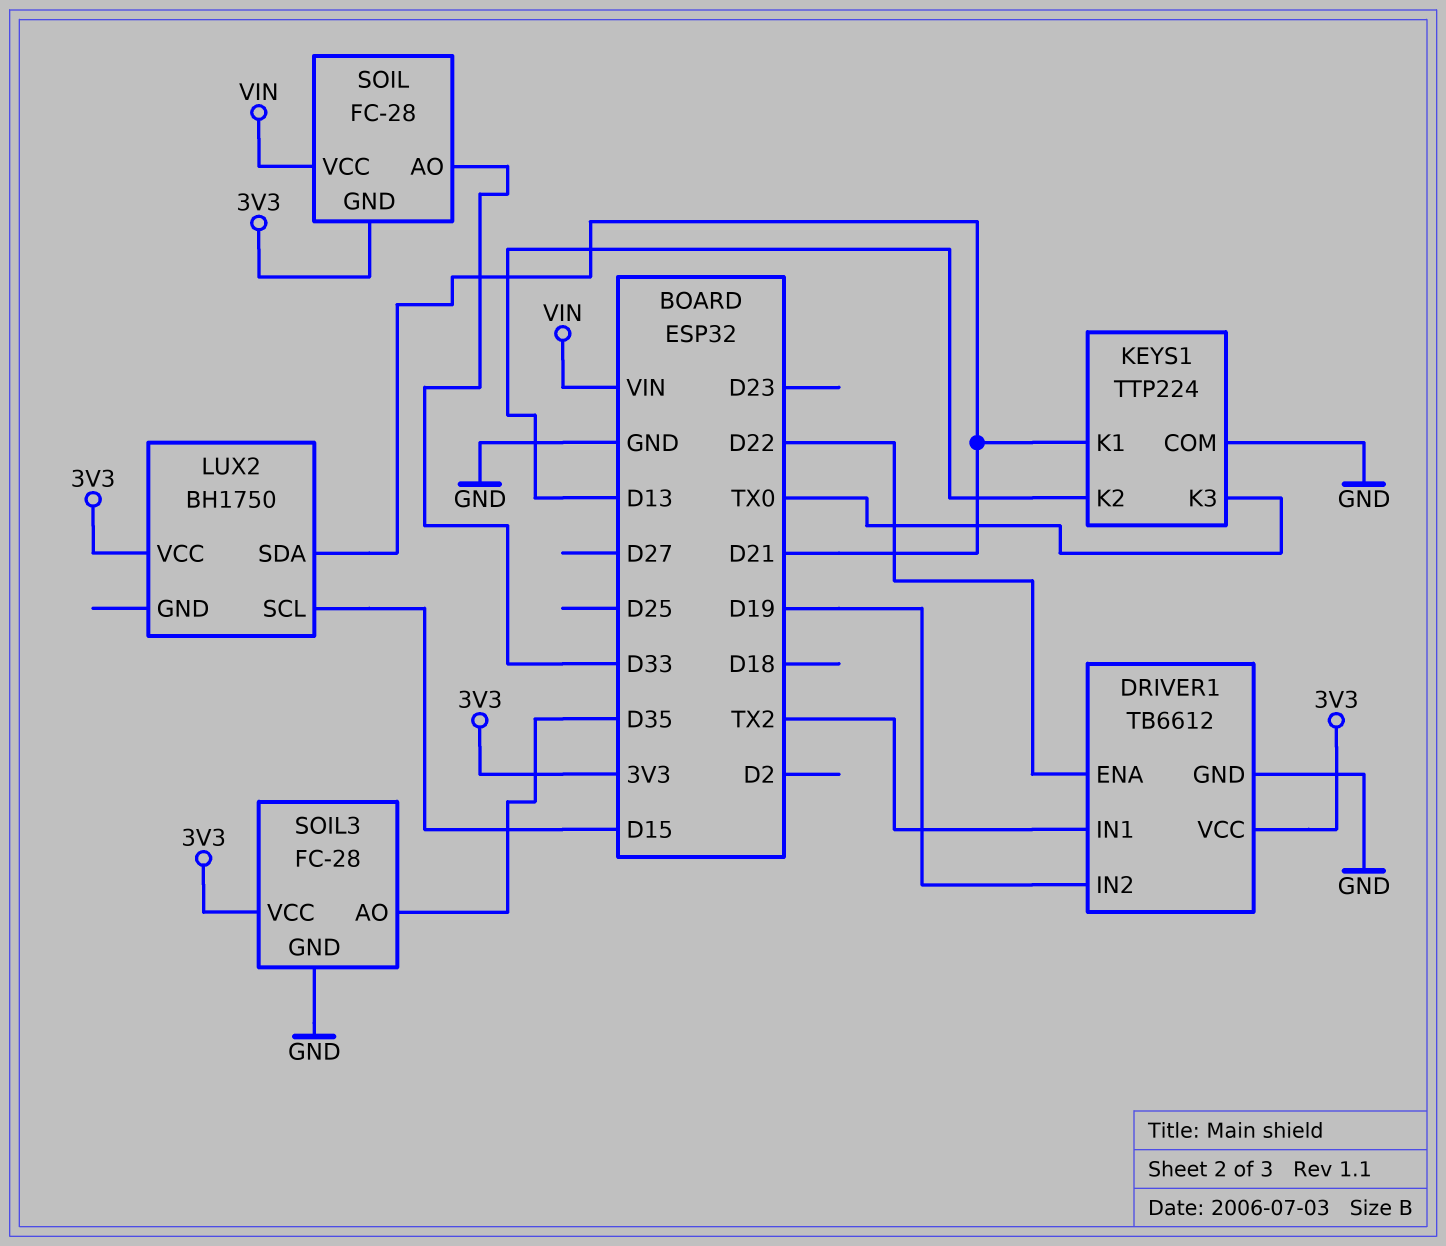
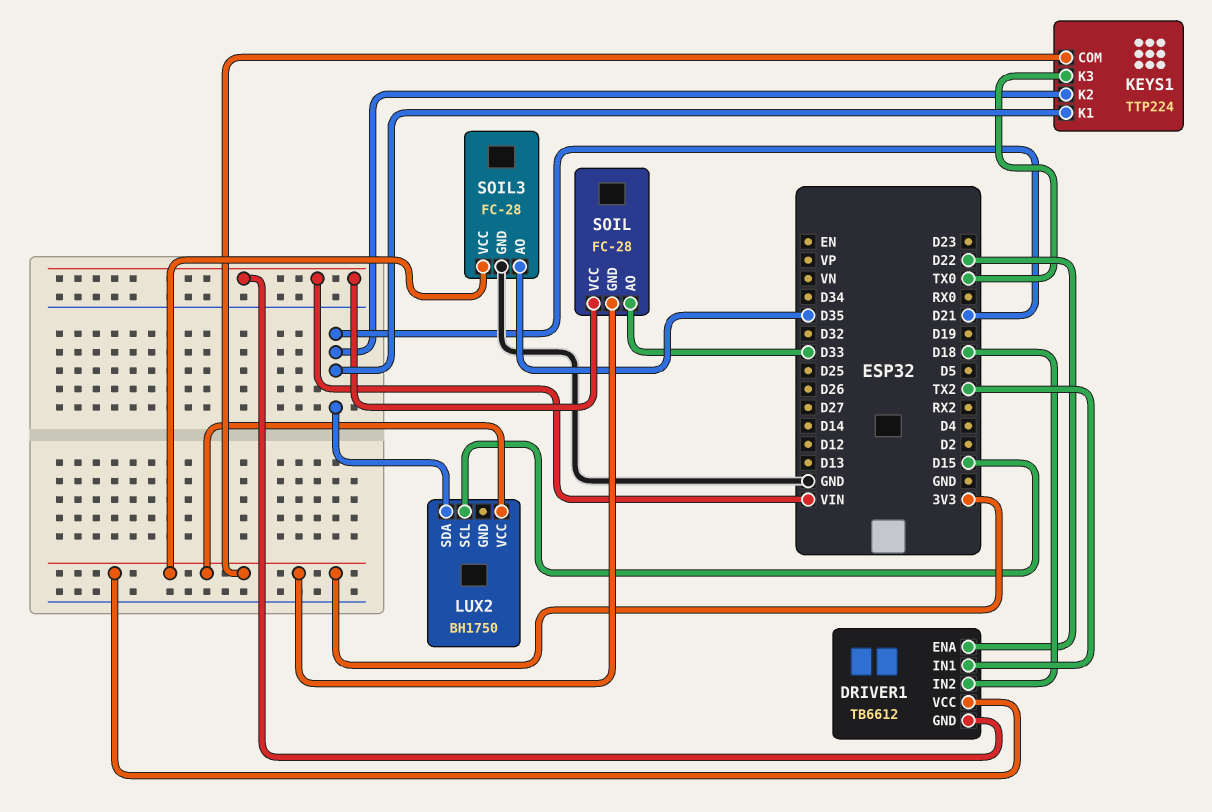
DRIVER1 pin GND: GND -> VIN
DRIVER1 pin IN2: D19 -> D18
KEYS1 pin COM: GND -> 3V3
KEYS1 pin K2: D13 -> D21

